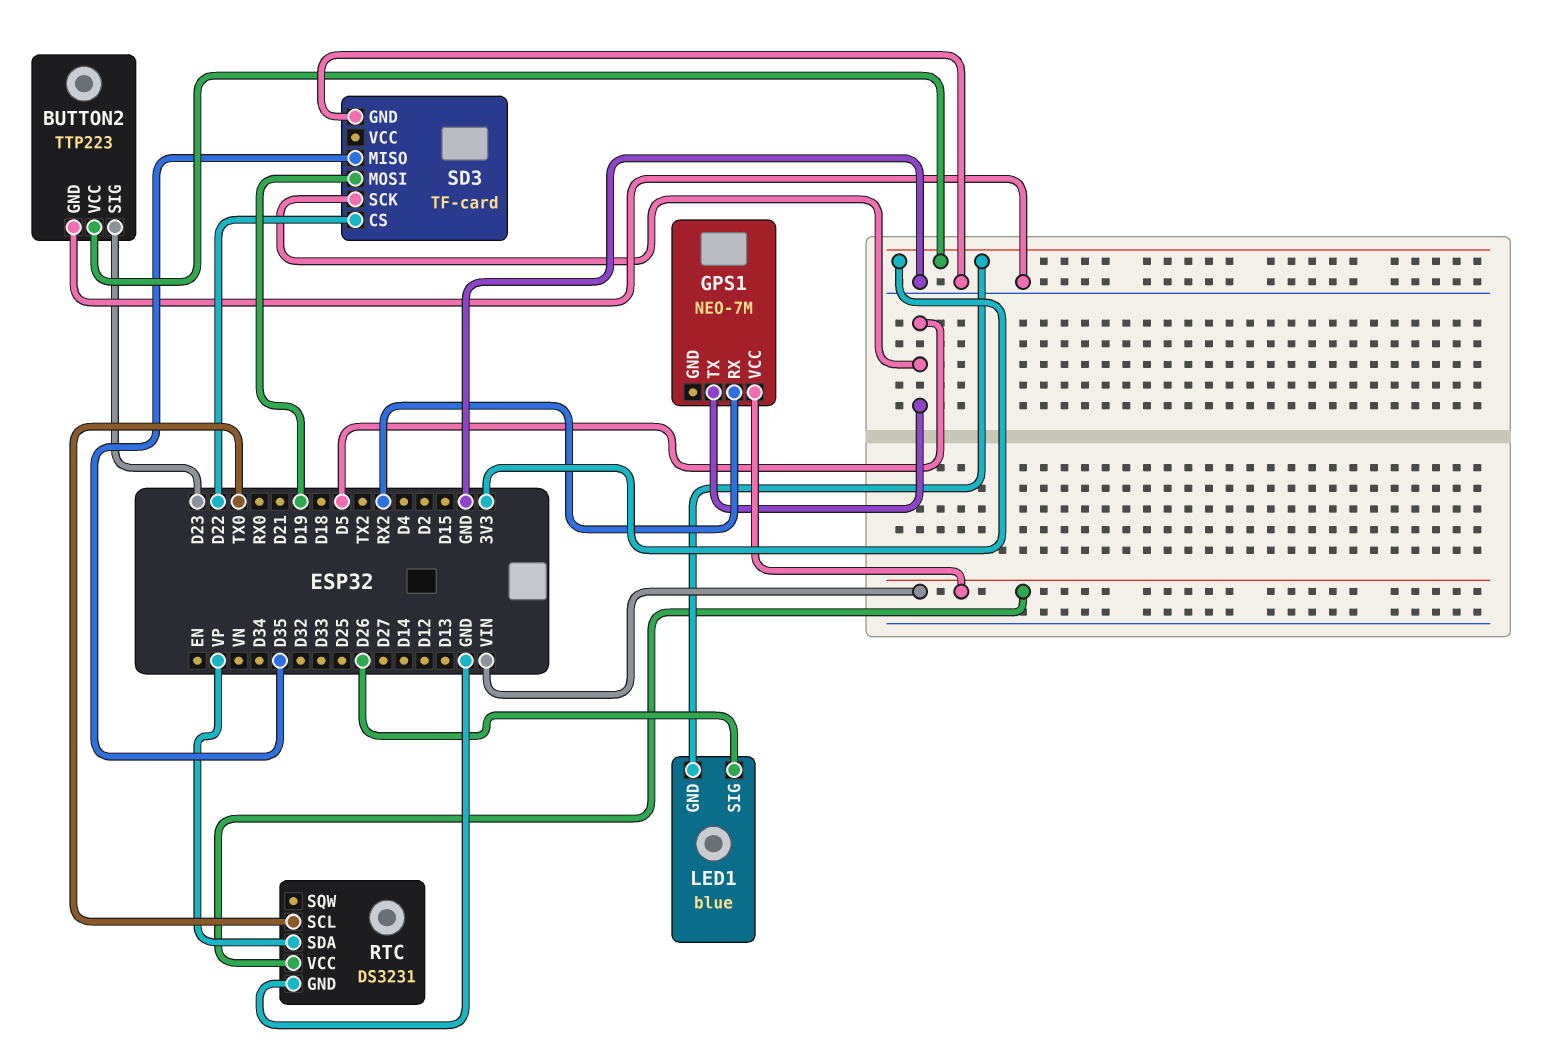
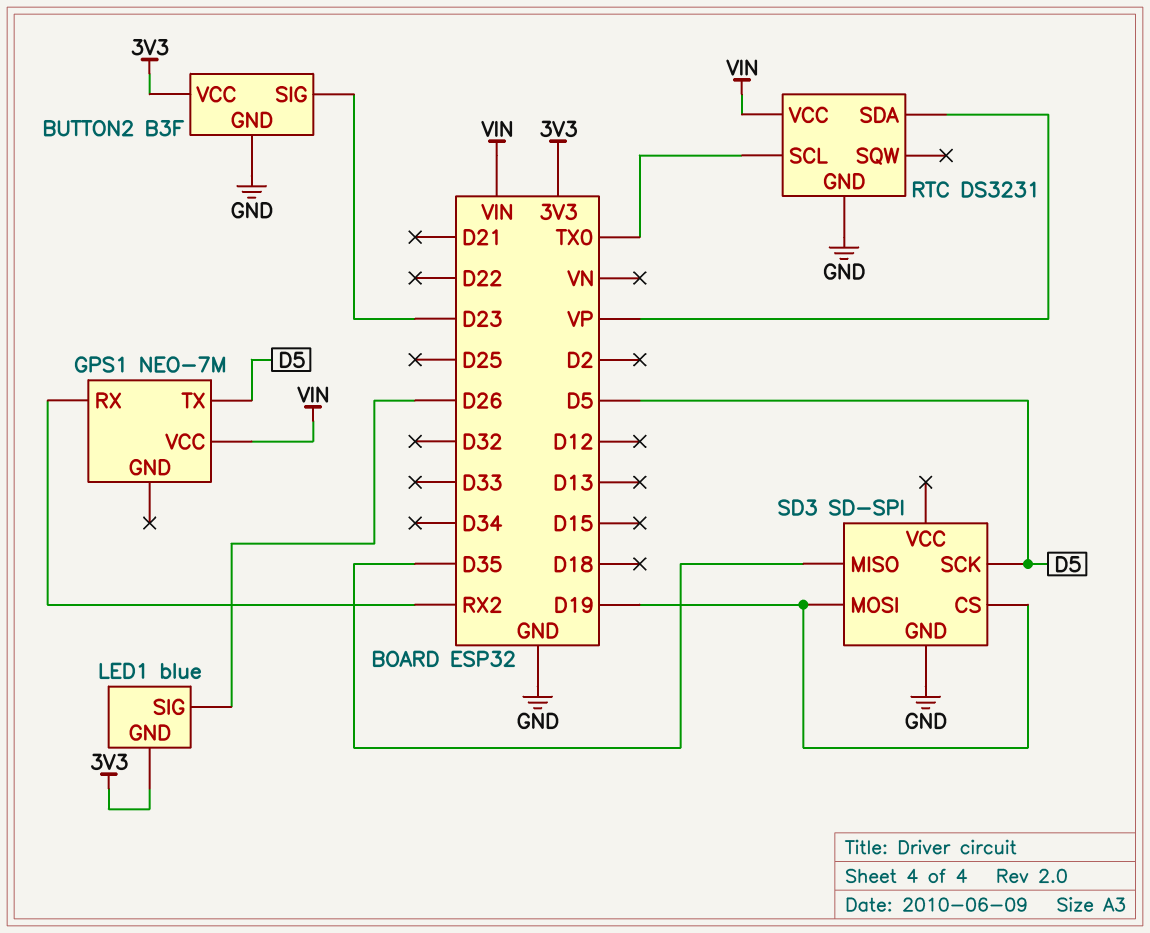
BUTTON2: TTP223 -> B3F
SD3: TF-card -> SD-SPI
SD3 pin CS: D22 -> D19

